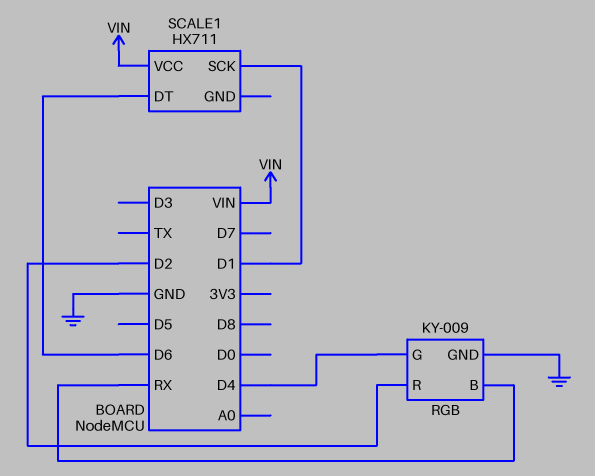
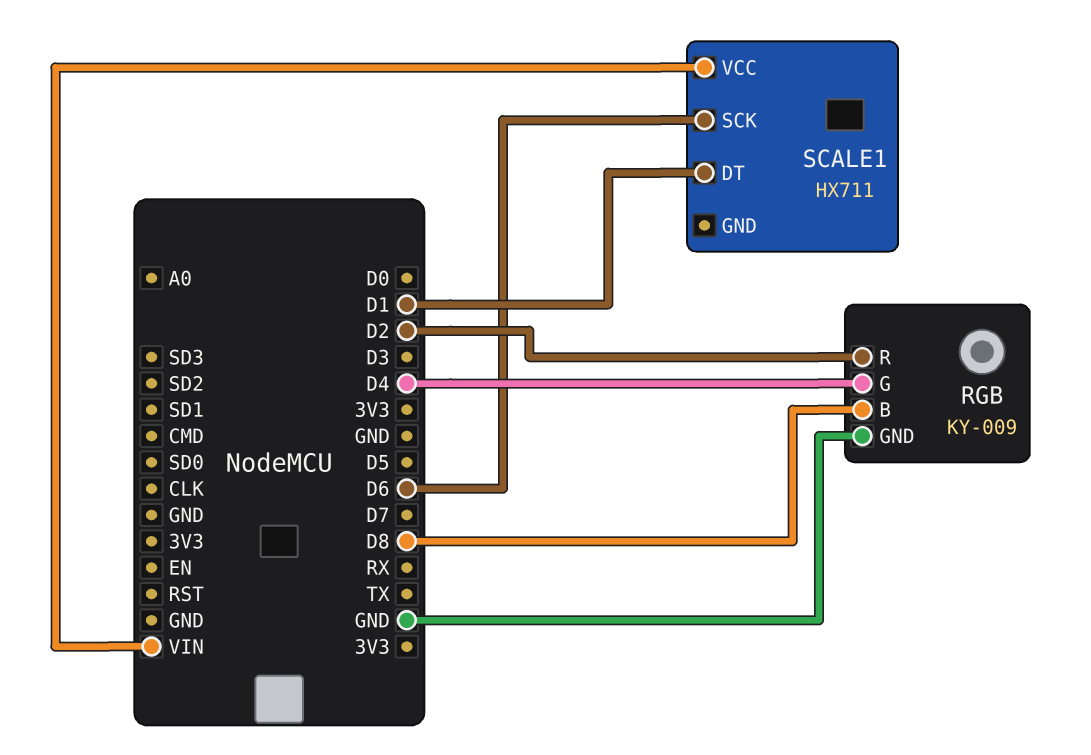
RGB pin B: RX -> D8
SCALE1 pin DT: D6 -> D1
SCALE1 pin SCK: D1 -> D6

